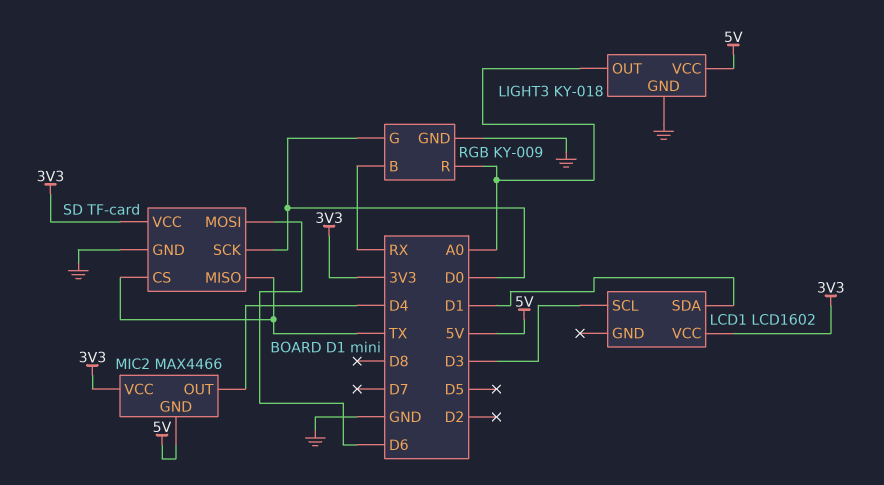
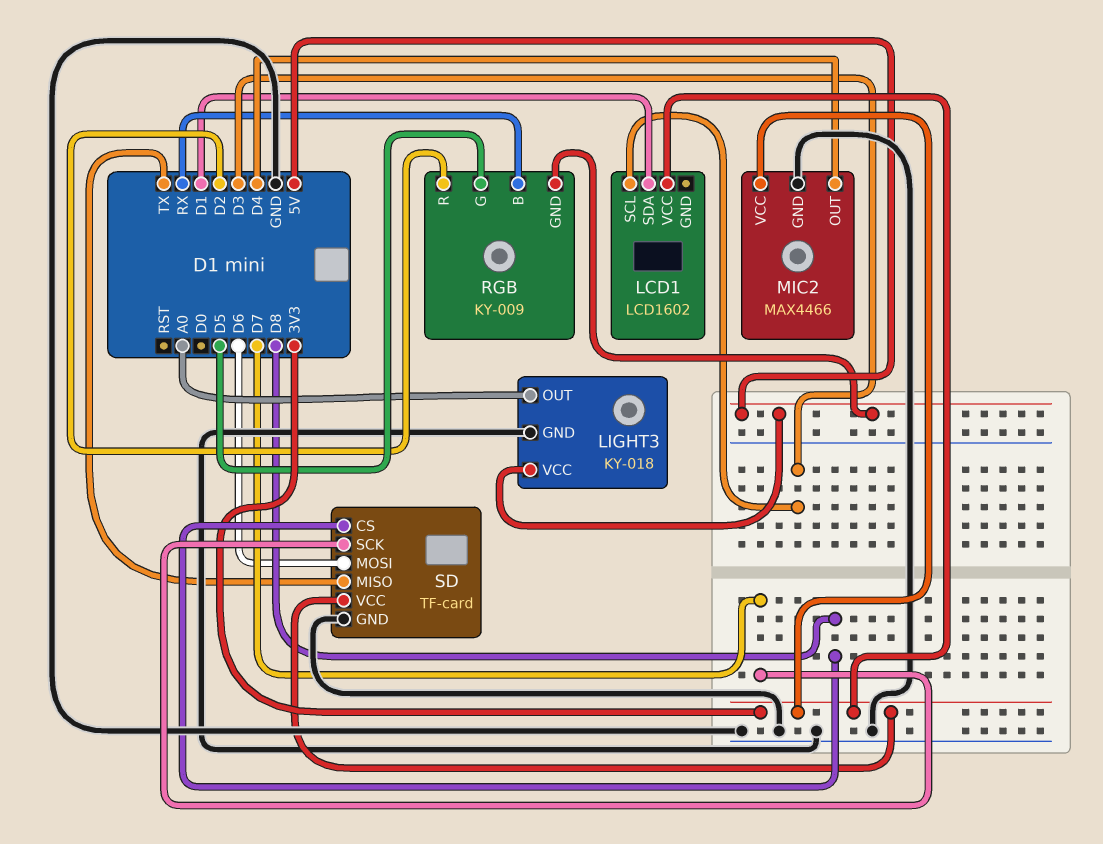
MIC2 pin GND: 5V -> GND
RGB pin G: D0 -> D5
RGB pin GND: GND -> 5V
RGB pin R: A0 -> D2
SD pin CS: TX -> D8
SD pin SCK: D0 -> D7

